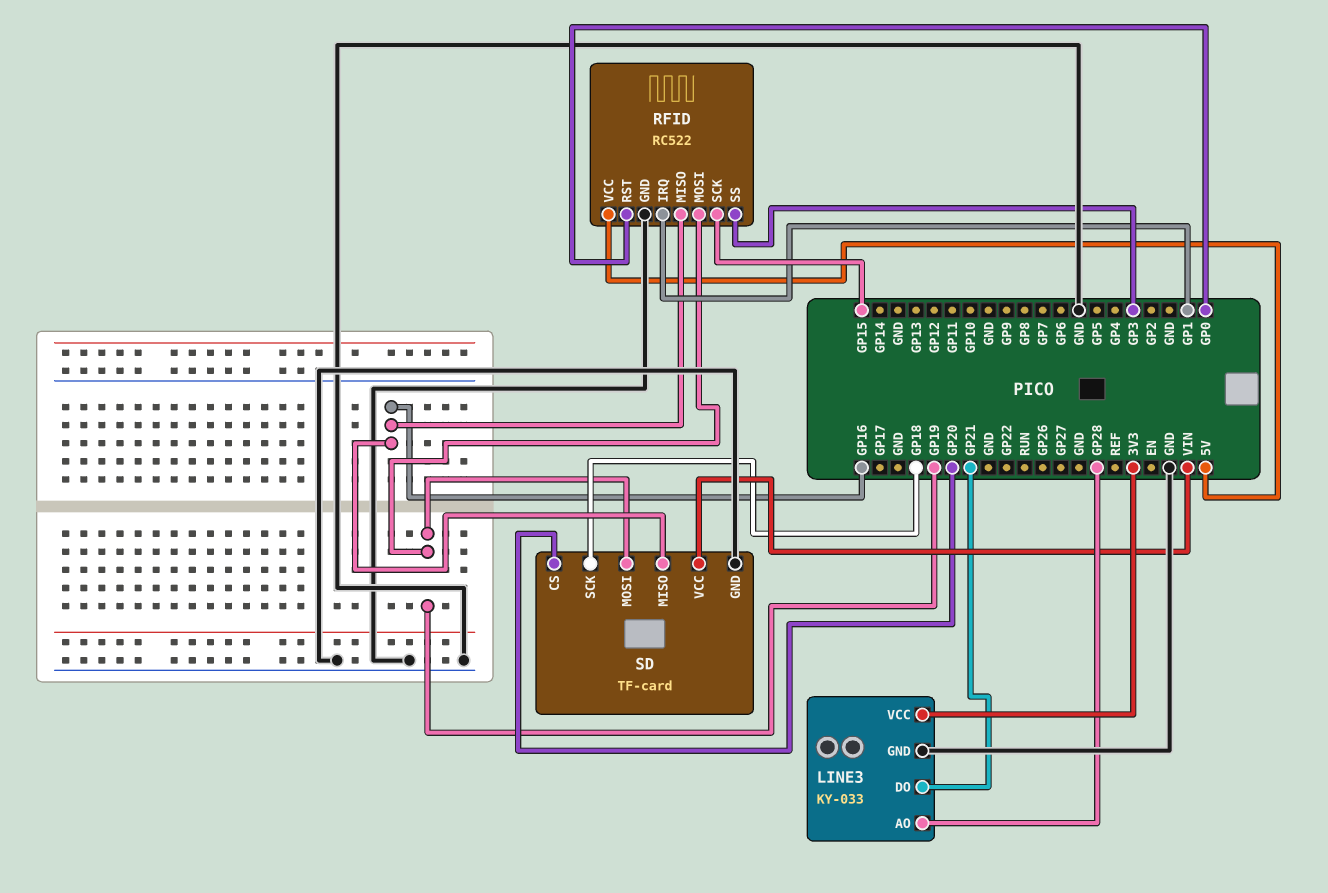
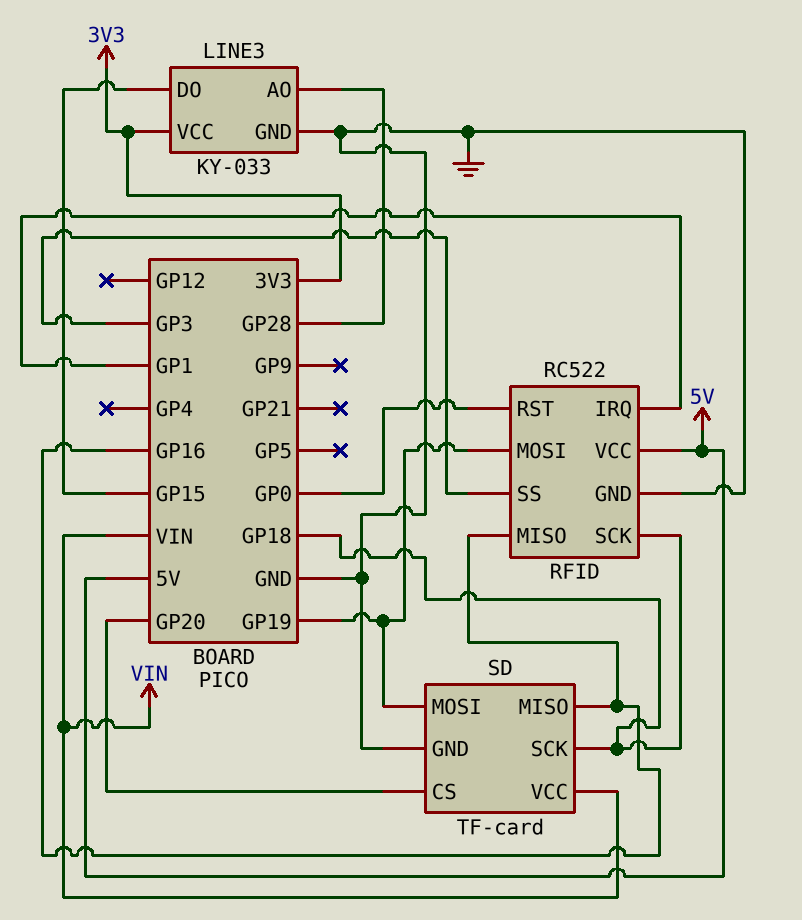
LINE3 pin DO: GP21 -> GP15
RFID pin SCK: GP15 -> GP18

